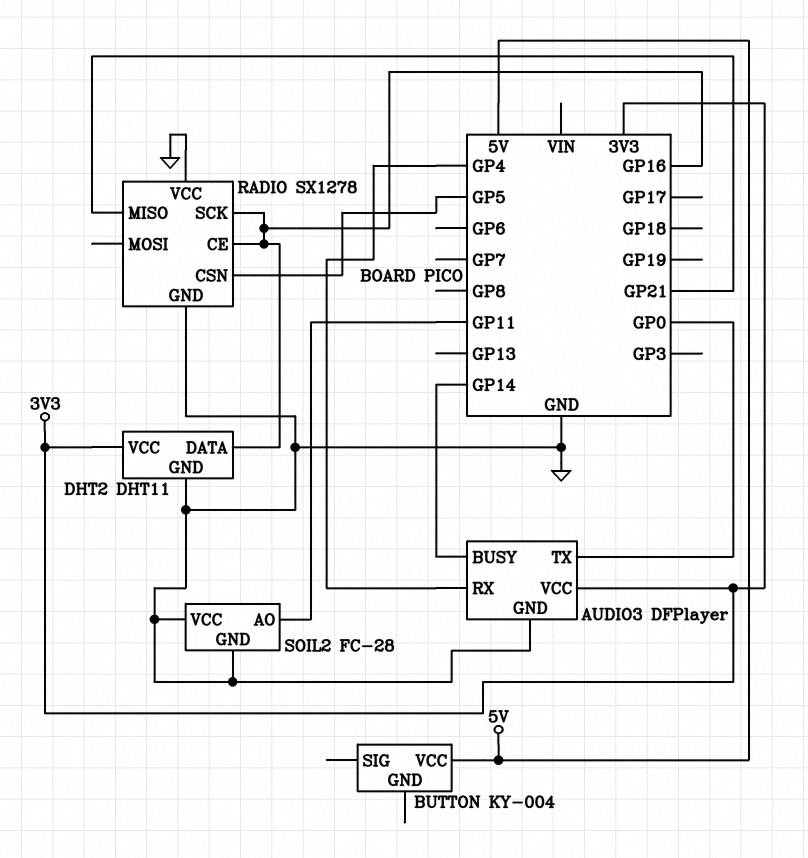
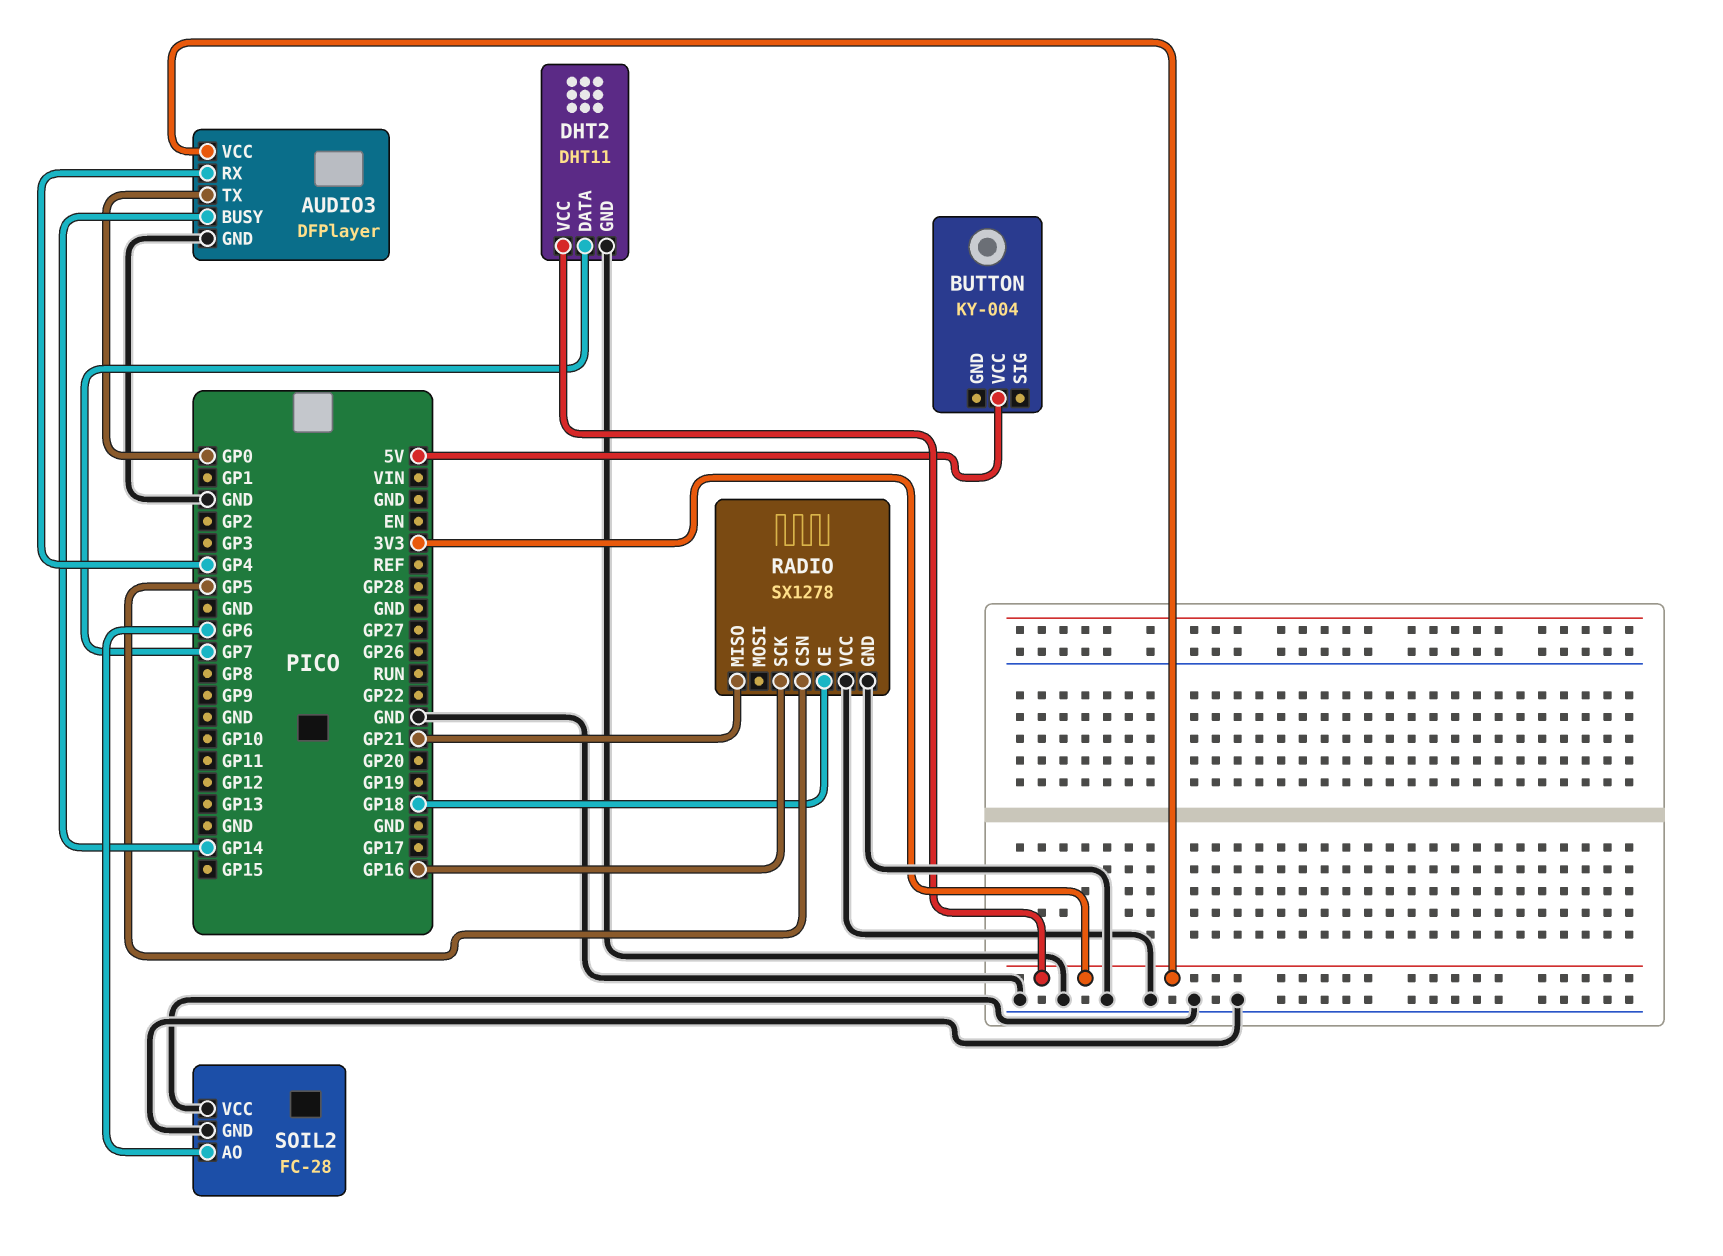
DHT2 pin DATA: GP16 -> GP7
RADIO pin CE: GP16 -> GP18
SOIL2 pin AO: GP11 -> GP6

